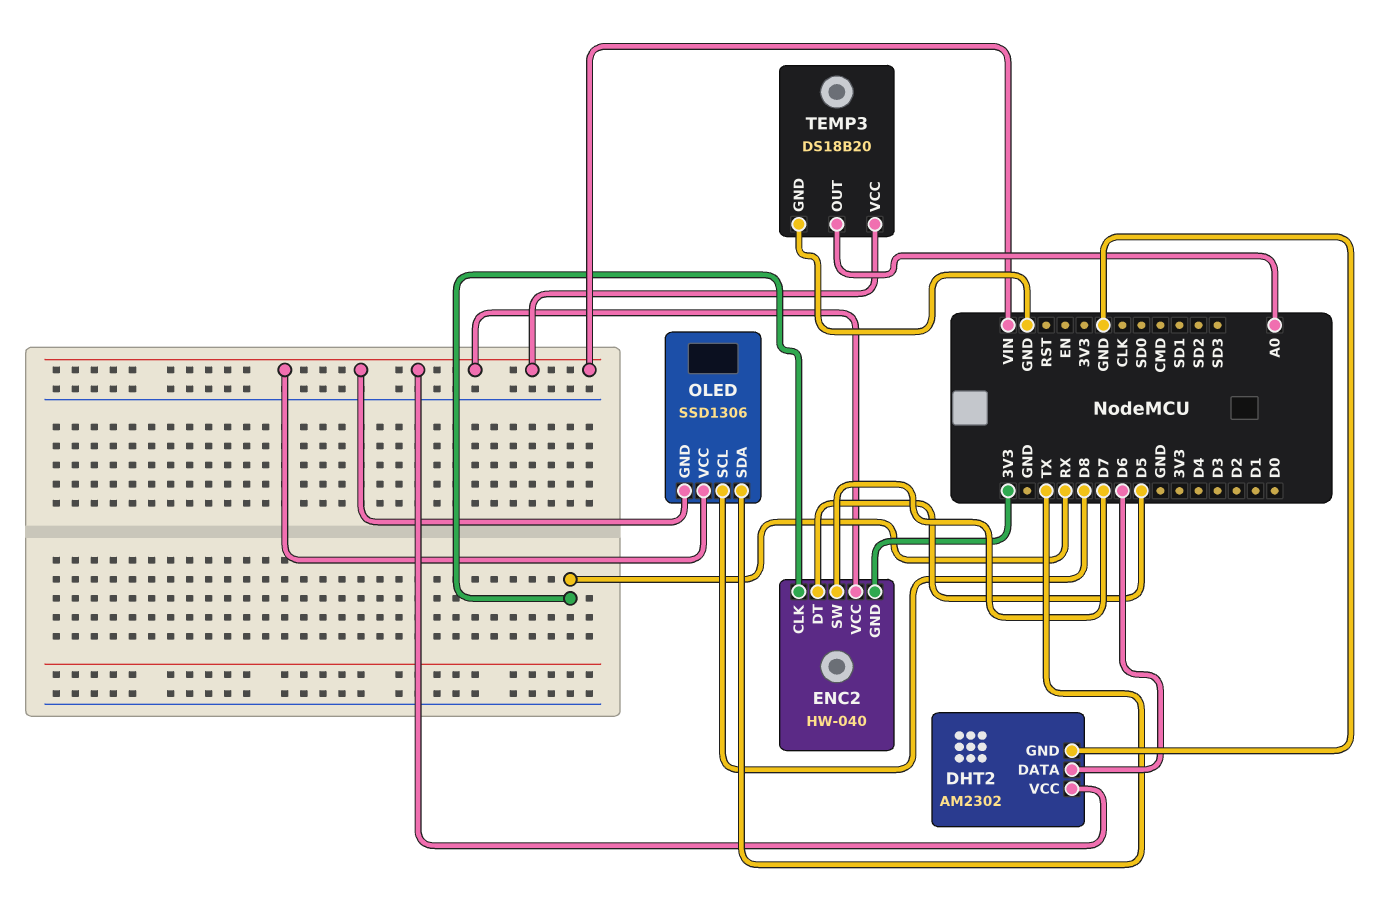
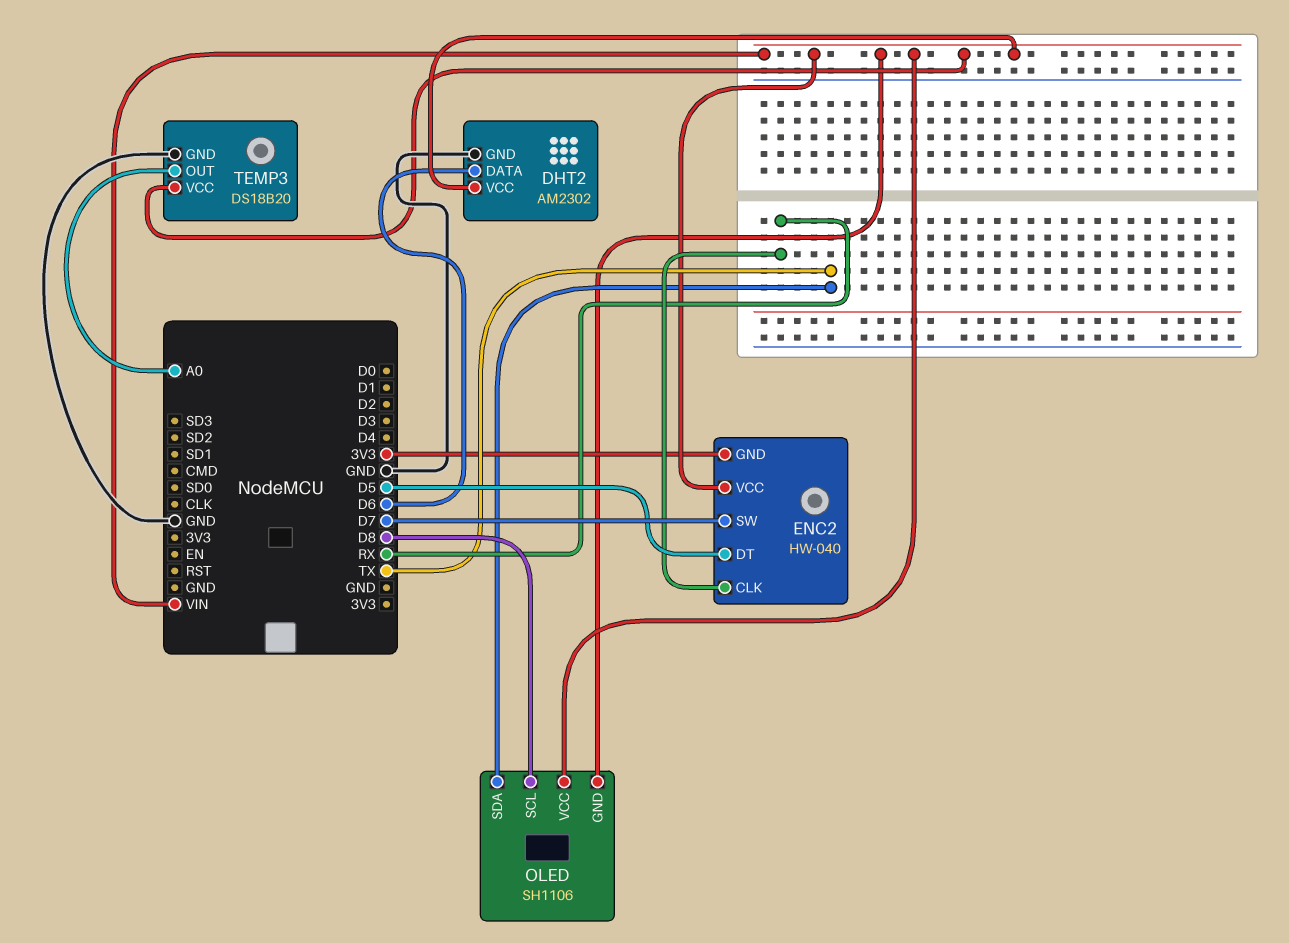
OLED: SSD1306 -> SH1106

